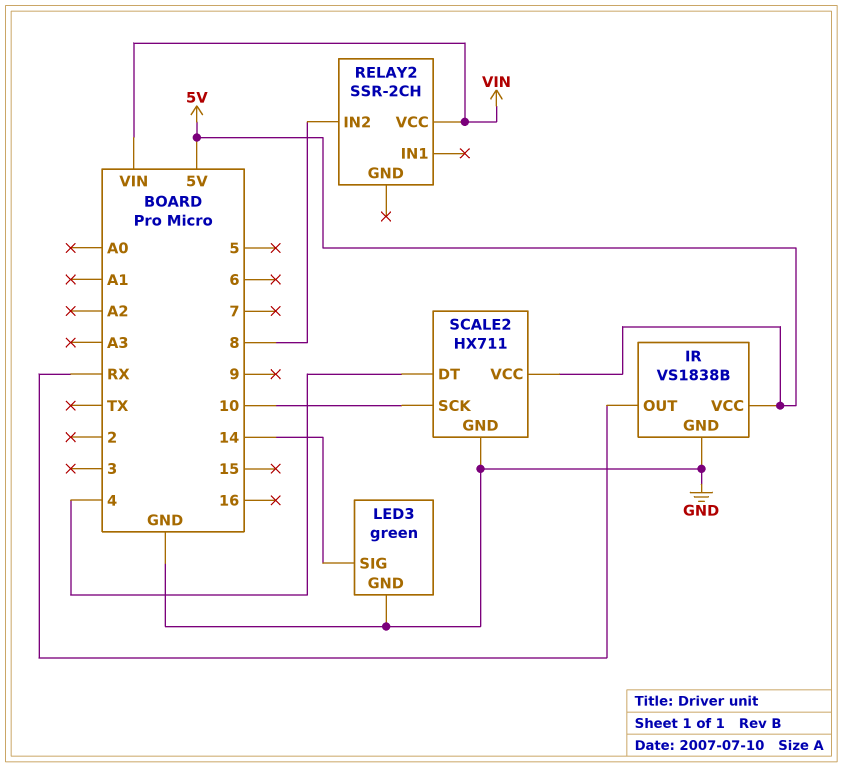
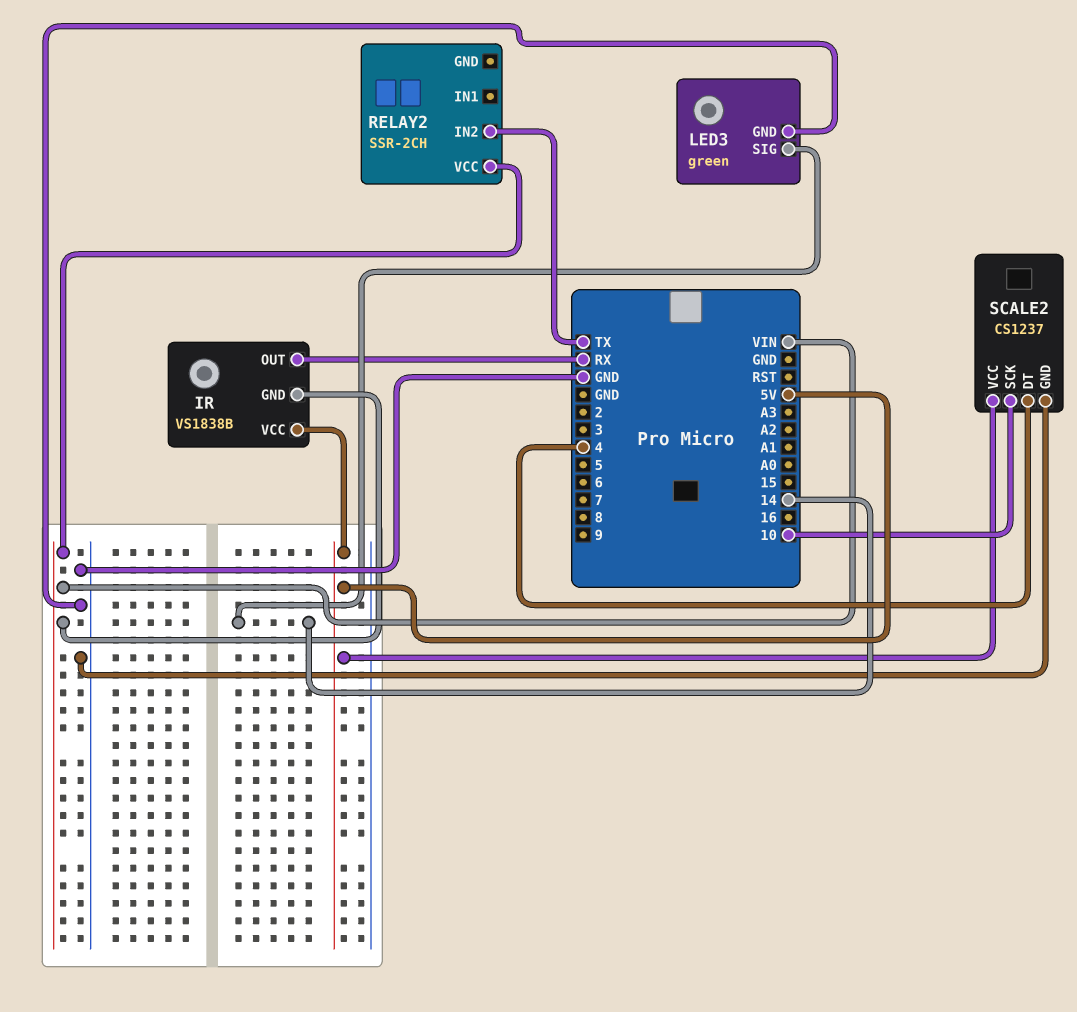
IR pin GND: GND -> VIN
RELAY2 pin IN2: 8 -> TX
SCALE2: HX711 -> CS1237

